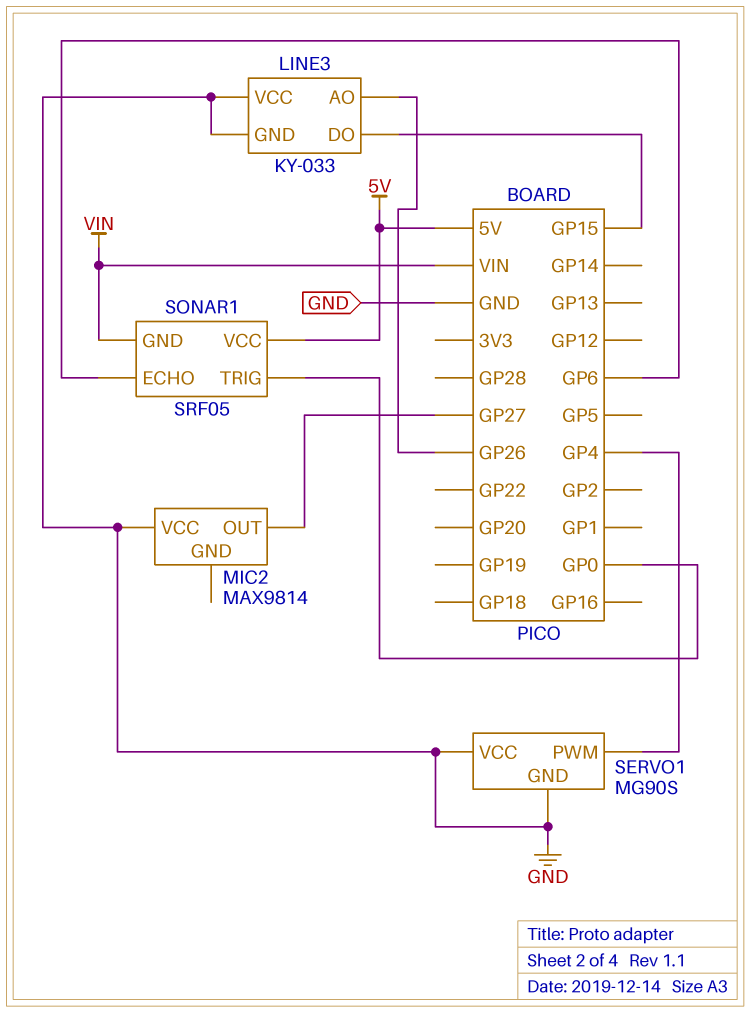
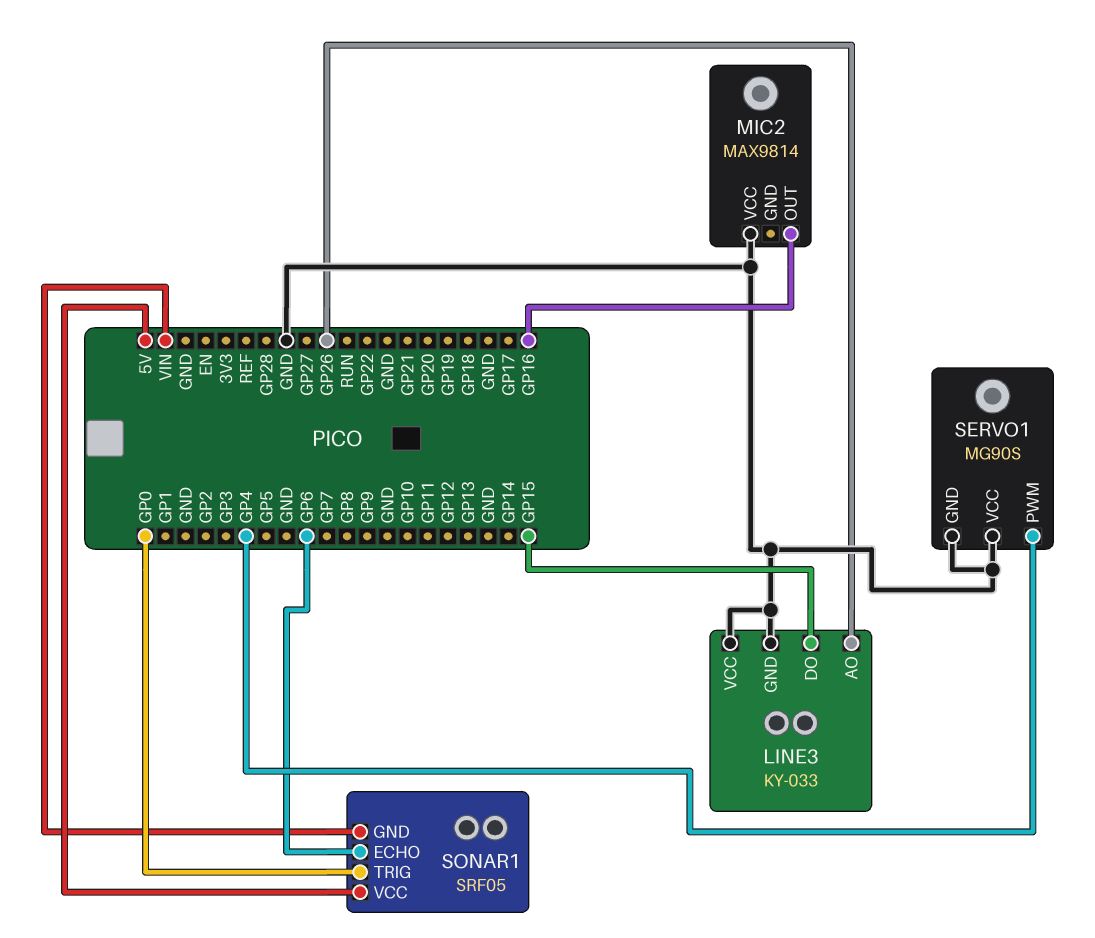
MIC2 pin OUT: GP27 -> GP16

